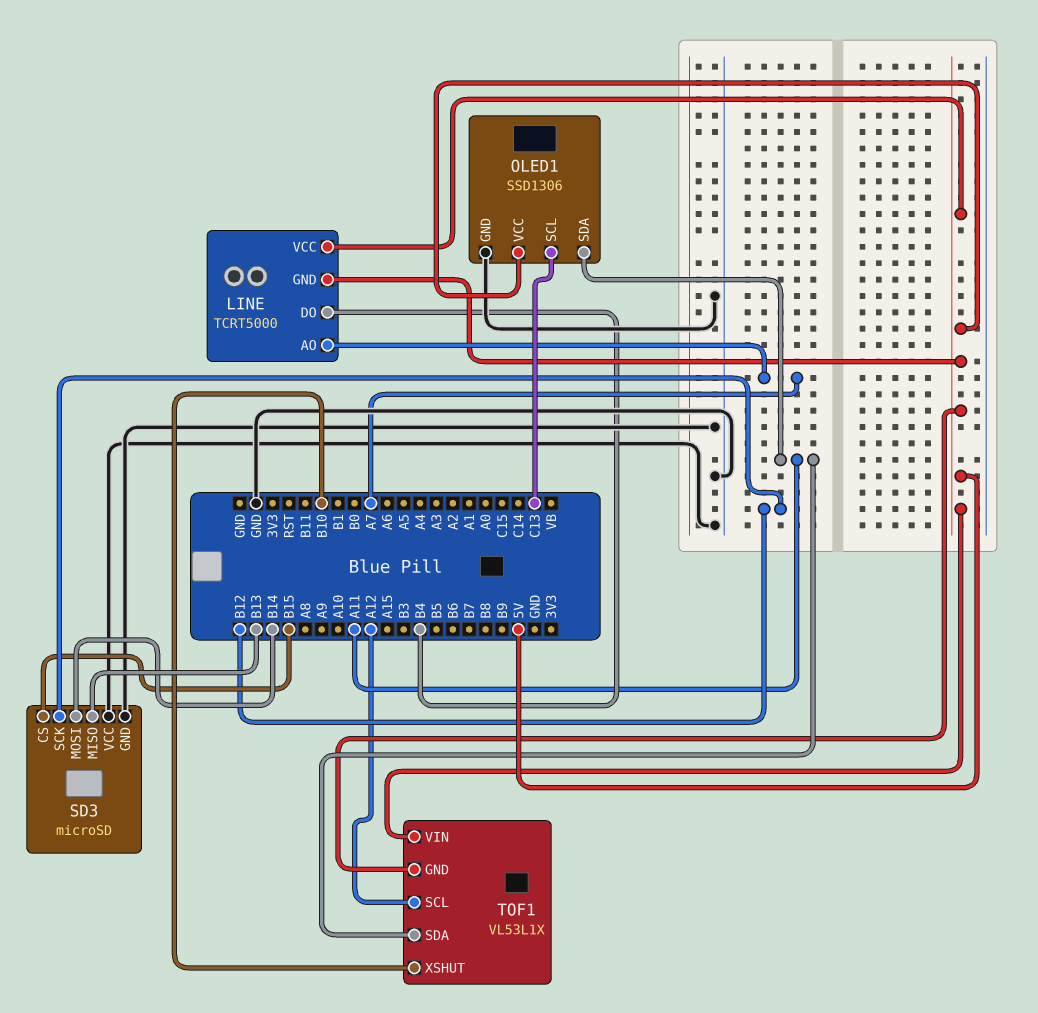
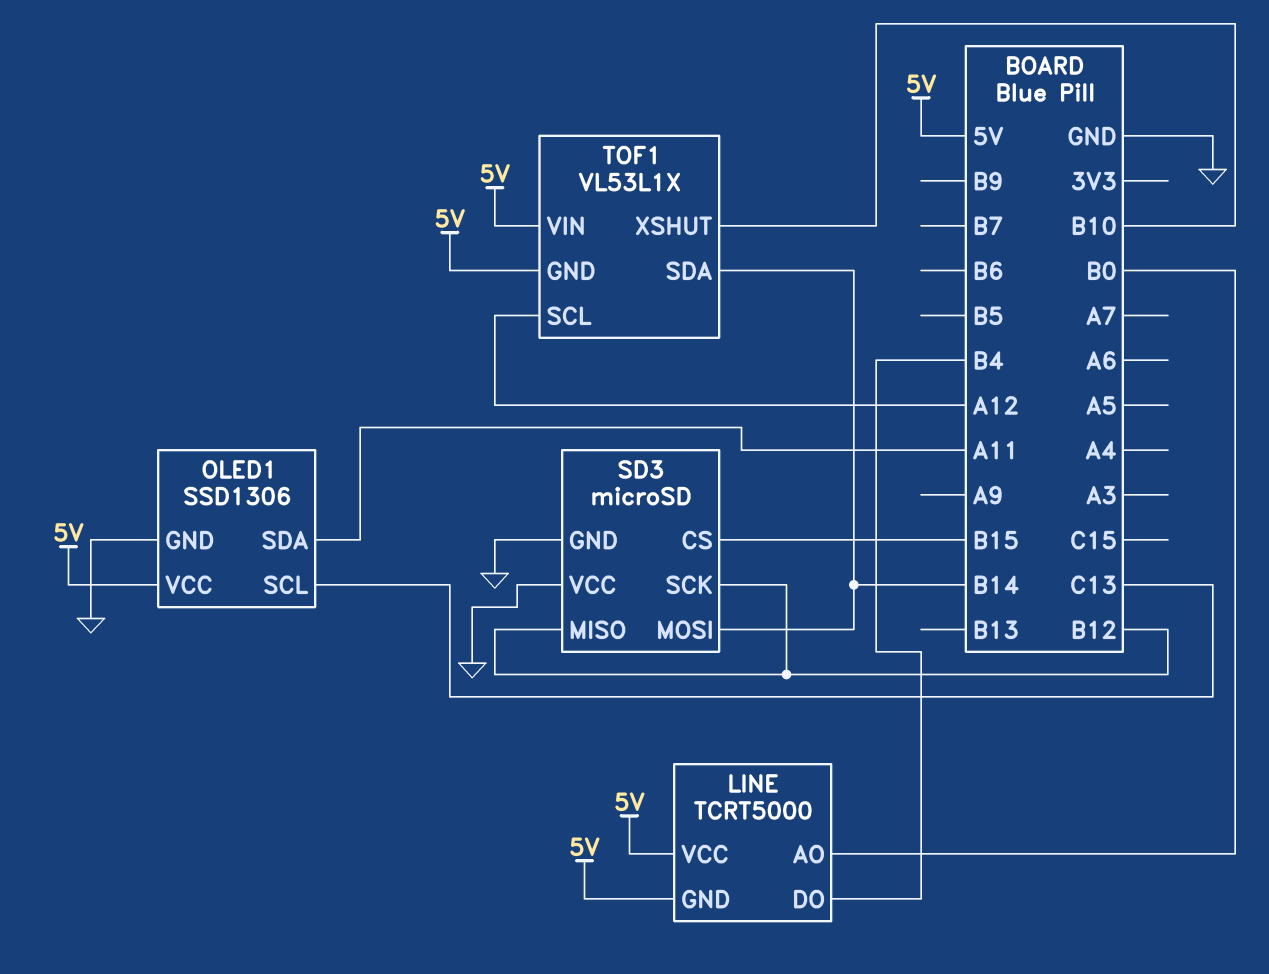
LINE pin AO: A7 -> B0
SD3 pin MISO: B13 -> B12
TOF1 pin SDA: A11 -> B14

